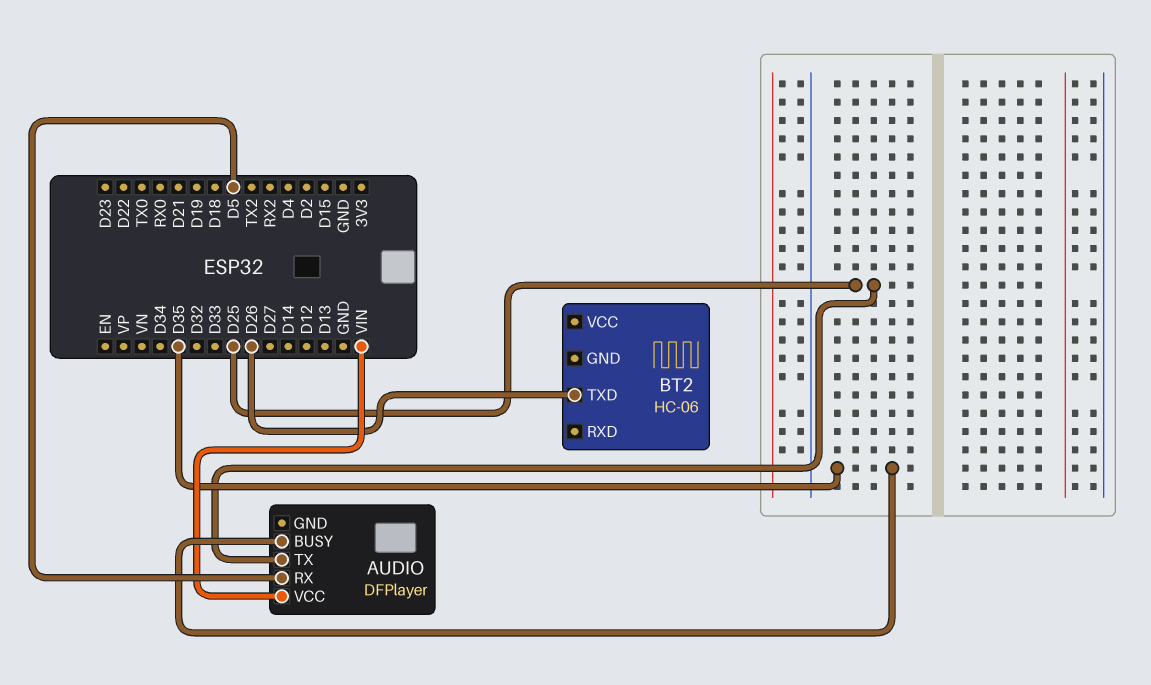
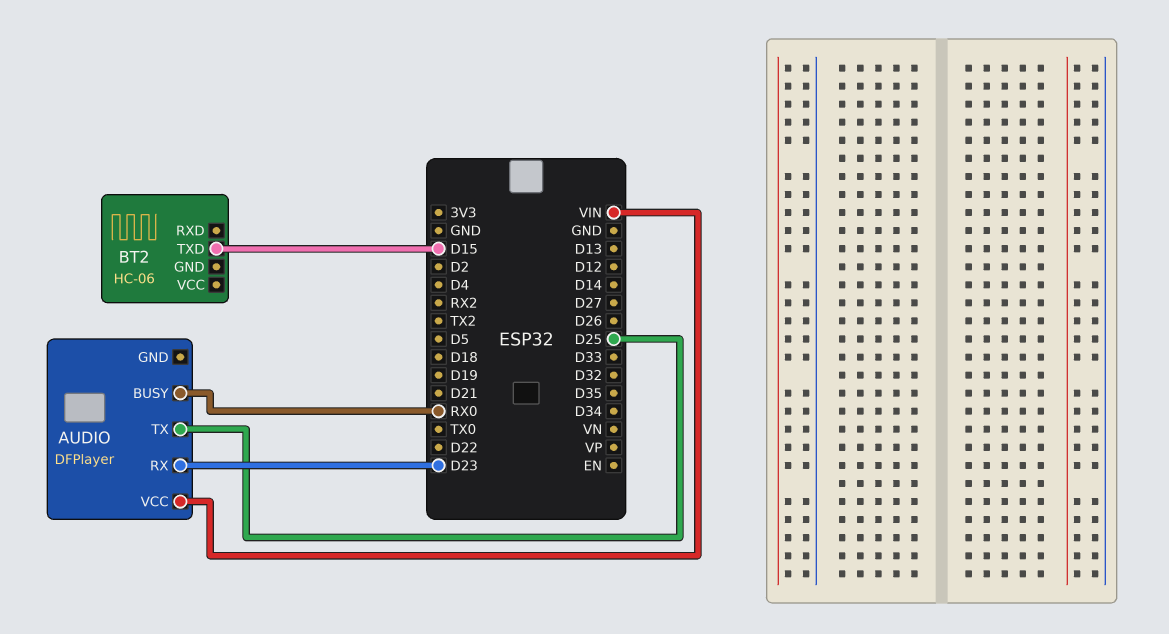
AUDIO pin BUSY: D35 -> RX0
AUDIO pin RX: D5 -> D23
BT2 pin TXD: D26 -> D15

